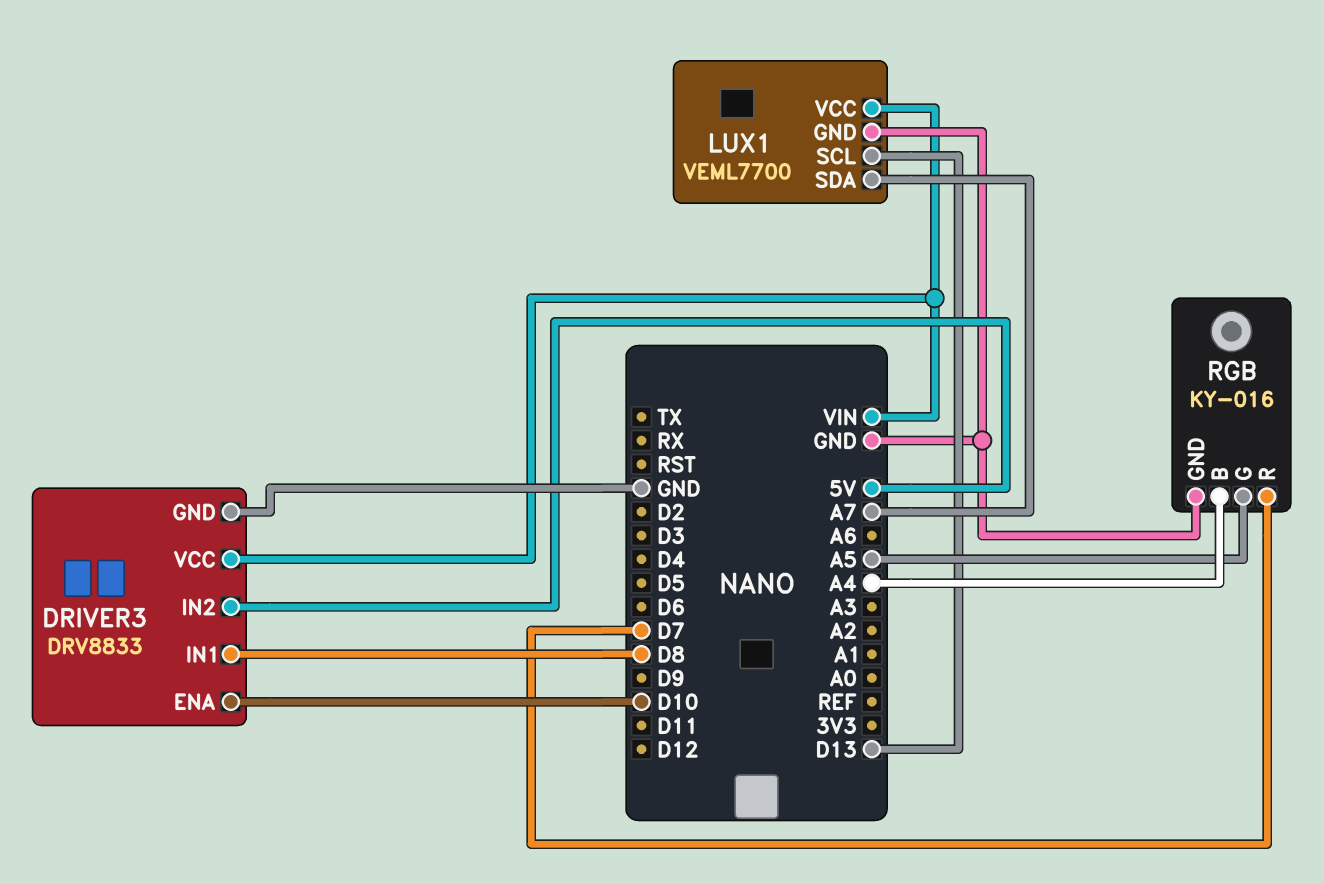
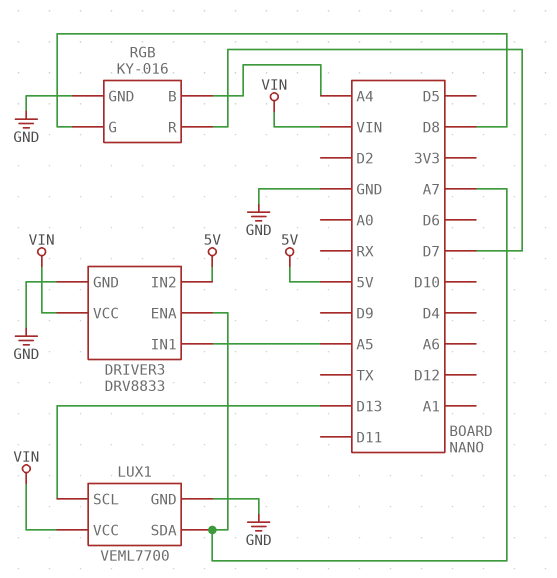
DRIVER3 pin ENA: D10 -> A7
DRIVER3 pin IN1: D8 -> A5
RGB pin G: A5 -> D8

